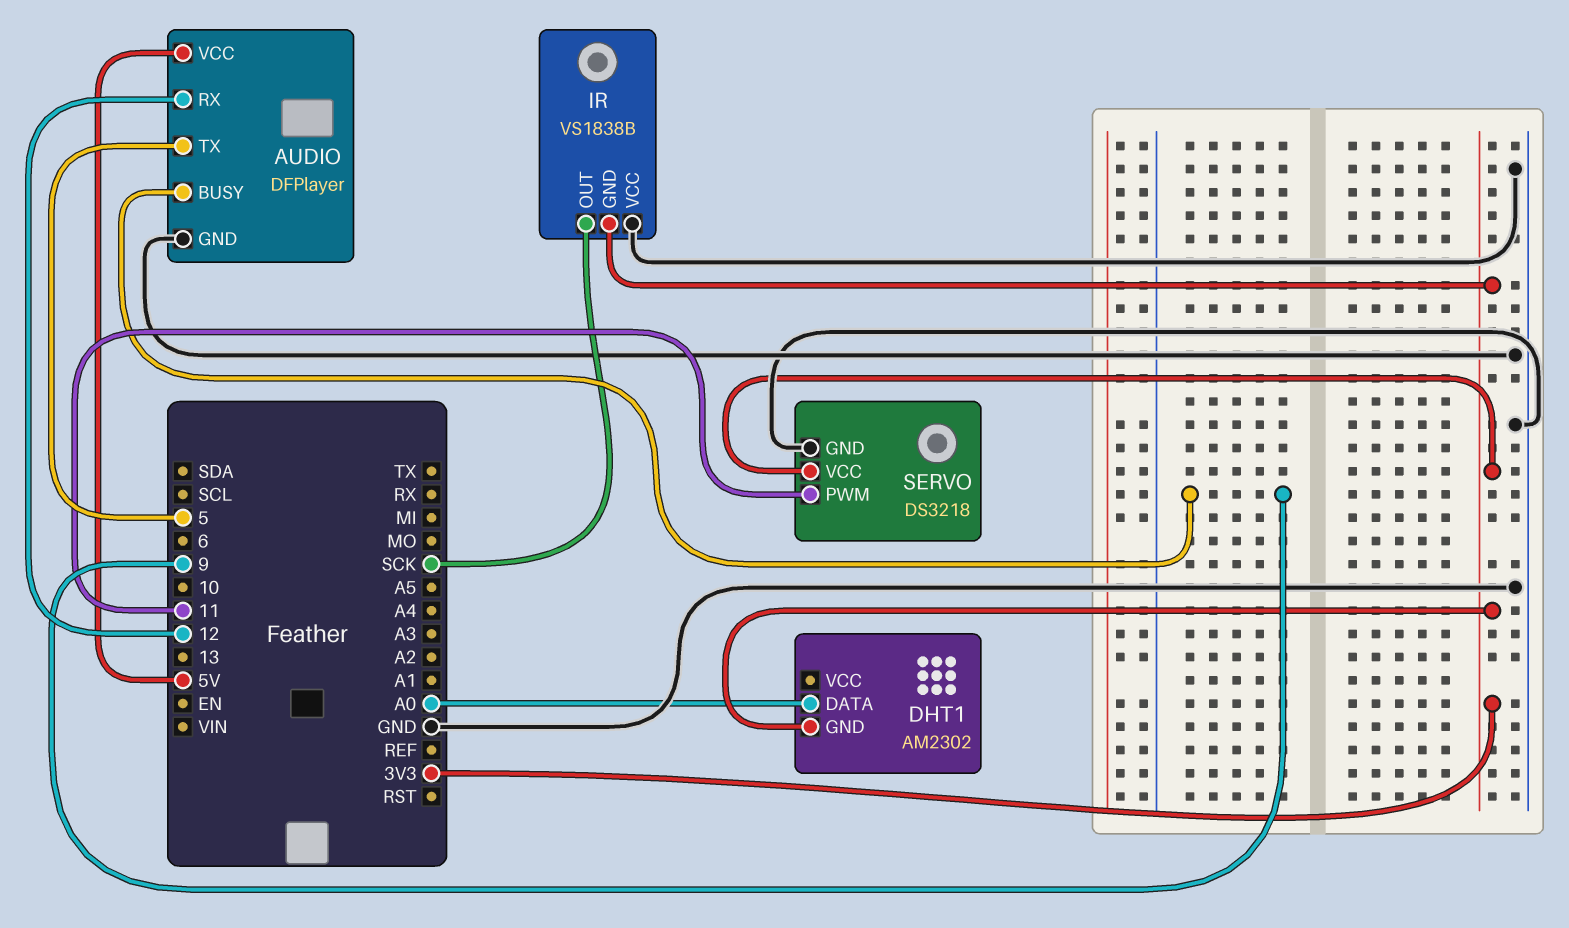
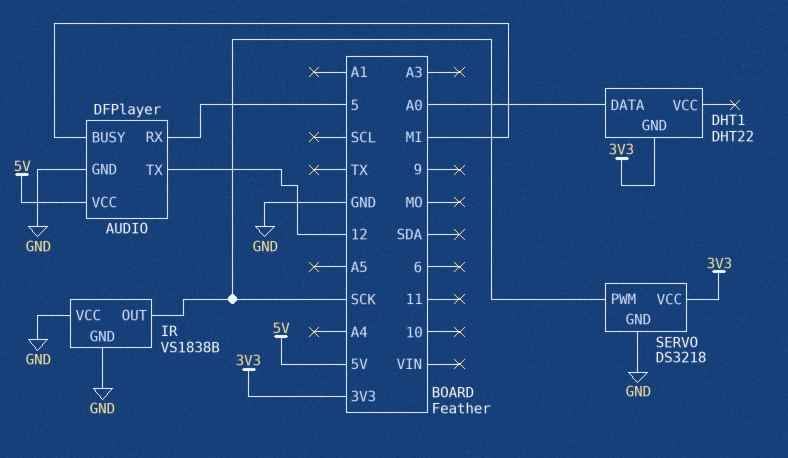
AUDIO pin BUSY: 9 -> MI
AUDIO pin RX: 12 -> 5
AUDIO pin TX: 5 -> 12
DHT1: AM2302 -> DHT22
IR pin GND: 3V3 -> GND
SERVO pin PWM: 11 -> SCK

